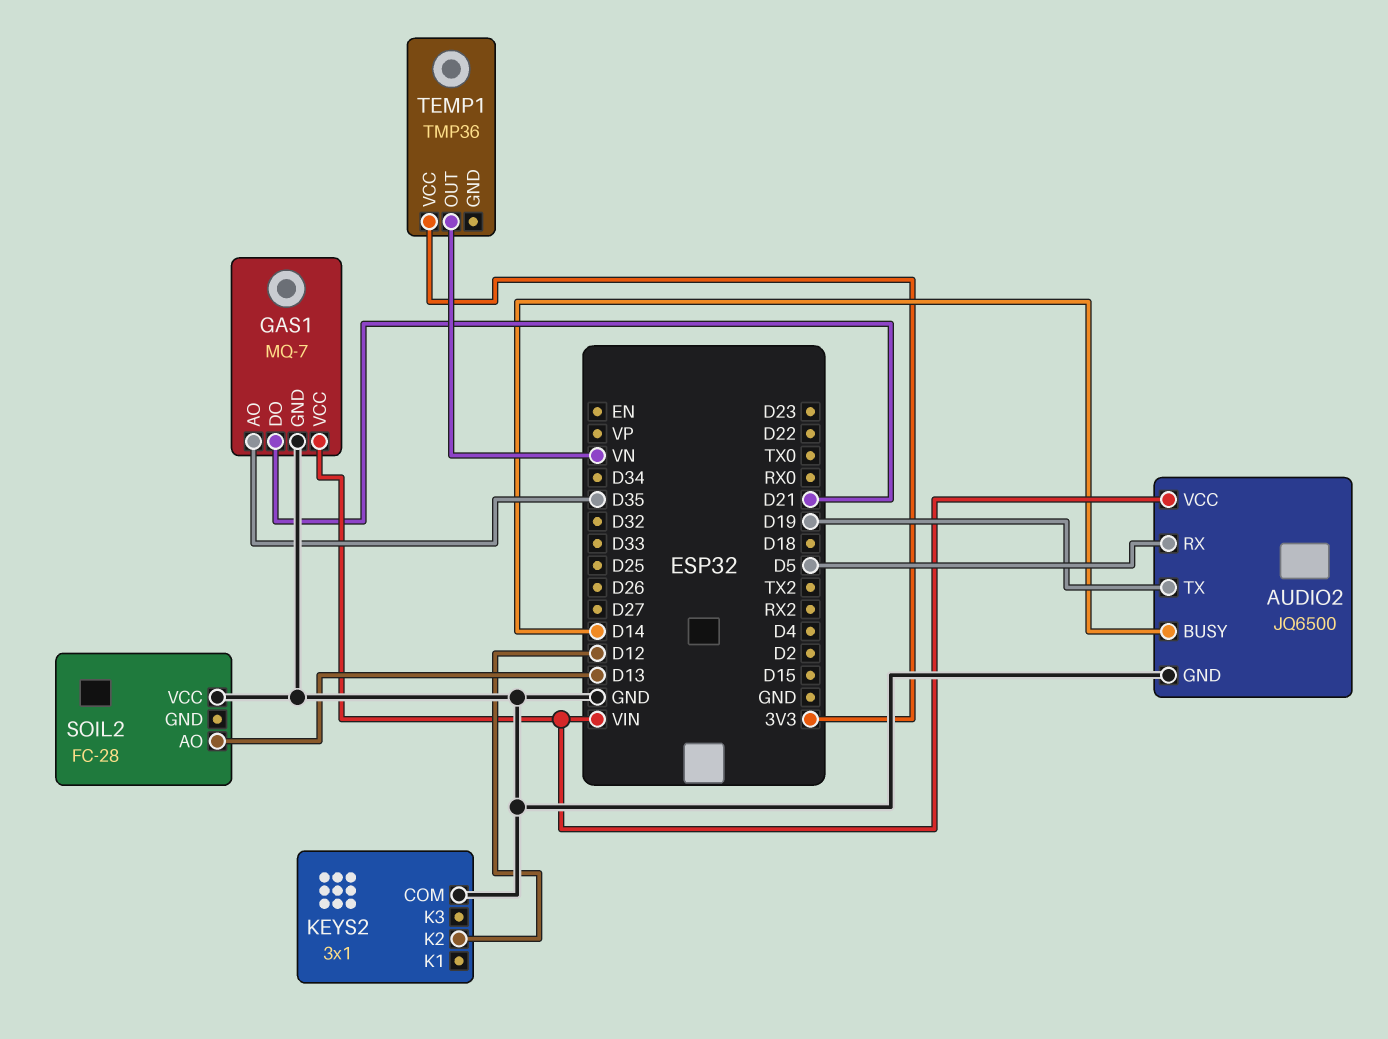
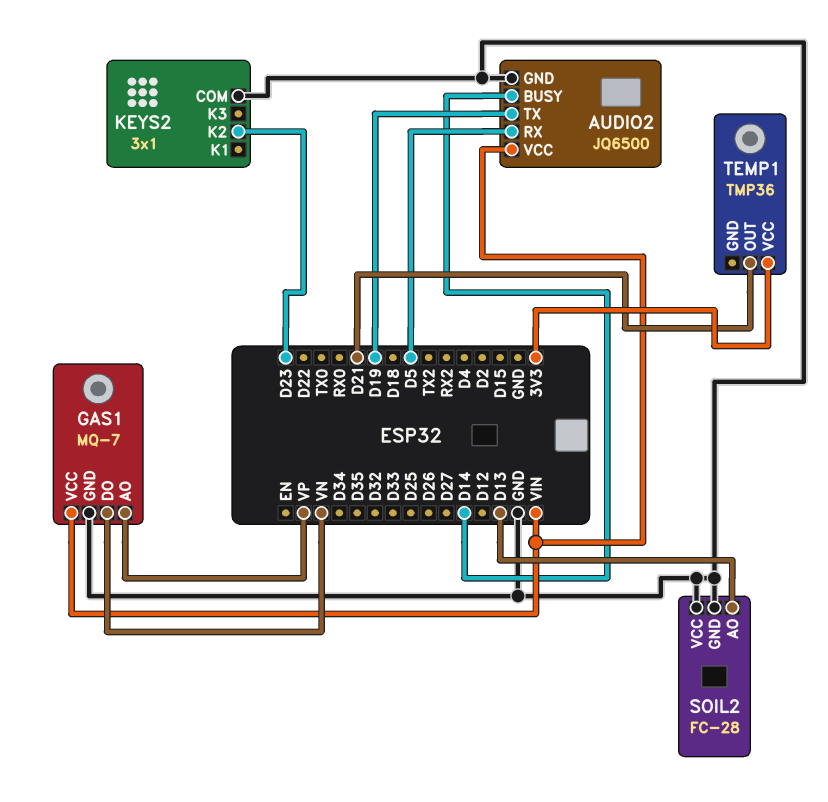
GAS1 pin AO: D35 -> VP
GAS1 pin DO: D21 -> VN
KEYS2 pin K2: D12 -> D23
SOIL2 pin GND: none -> GND
TEMP1 pin OUT: VN -> D21

